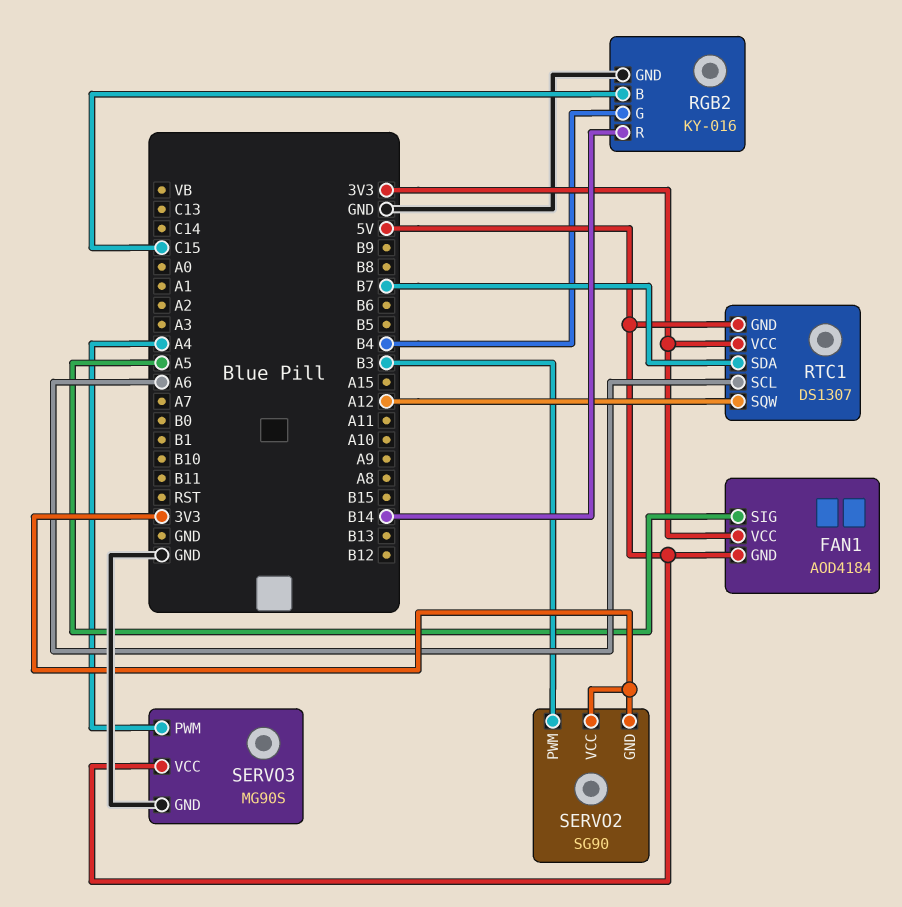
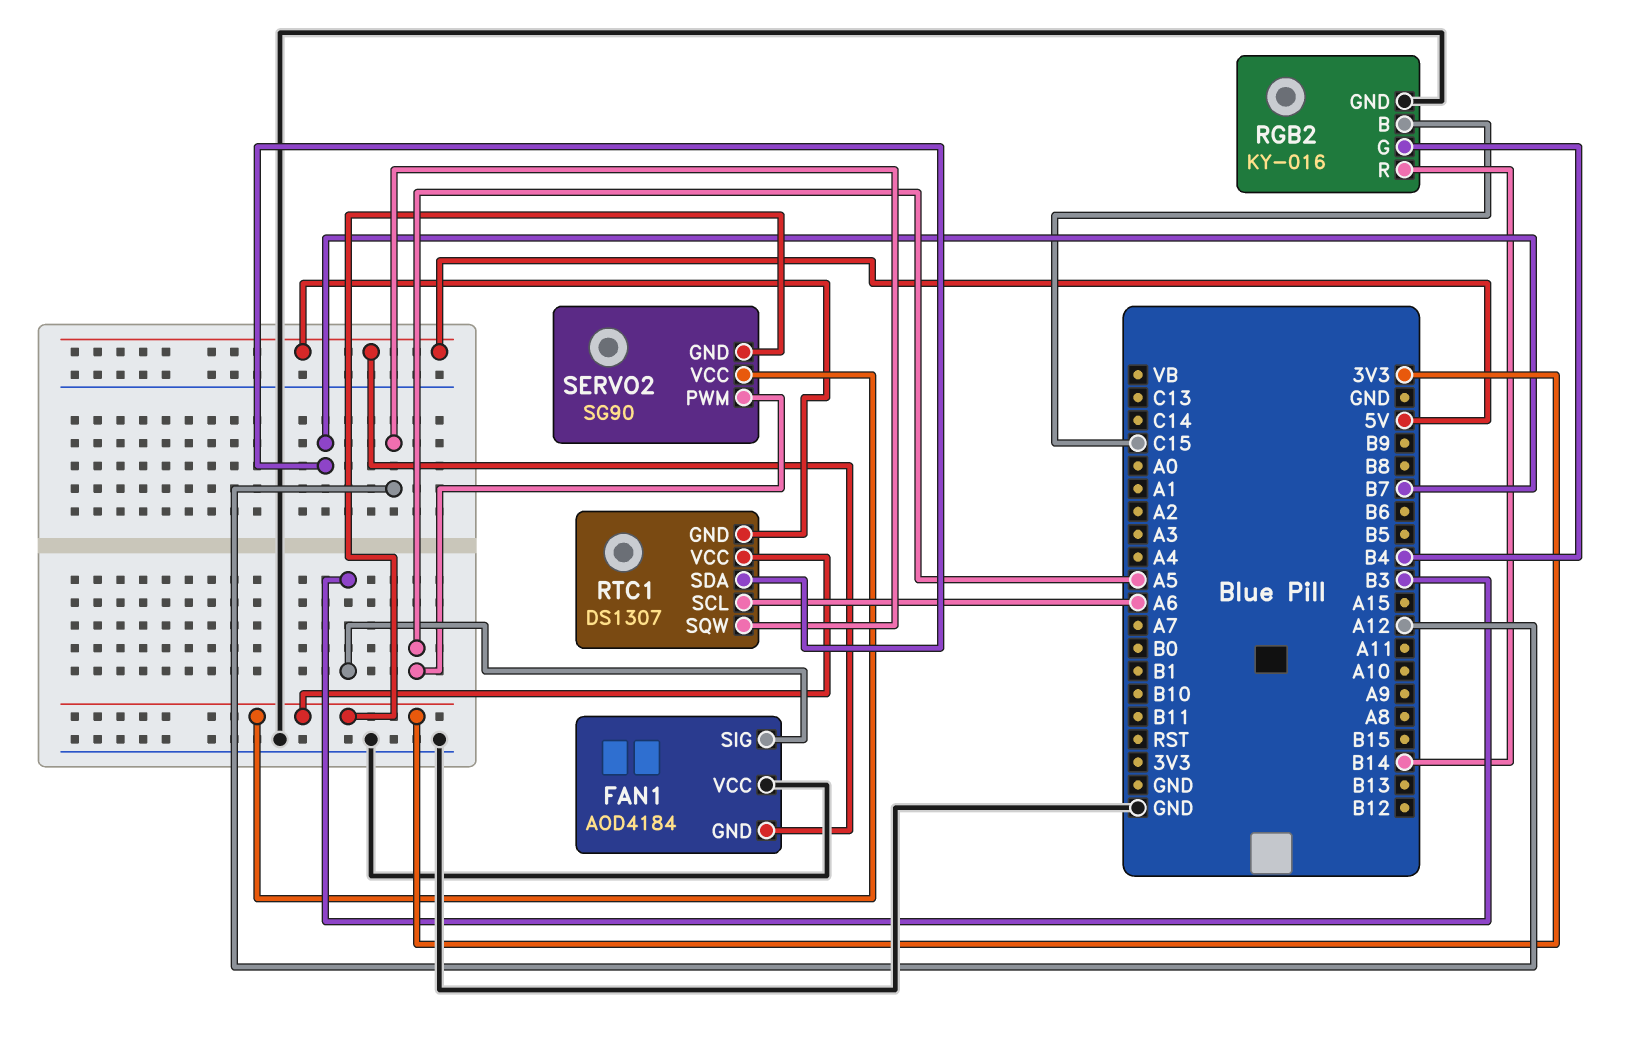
FAN1 pin SIG: A5 -> B3
FAN1 pin VCC: 3V3 -> GND
SERVO2 pin PWM: B3 -> A5
SERVO3: MG90S -> none
SERVO3 pin GND: GND -> none
SERVO3 pin PWM: A4 -> none
SERVO3 pin VCC: 5V -> none

